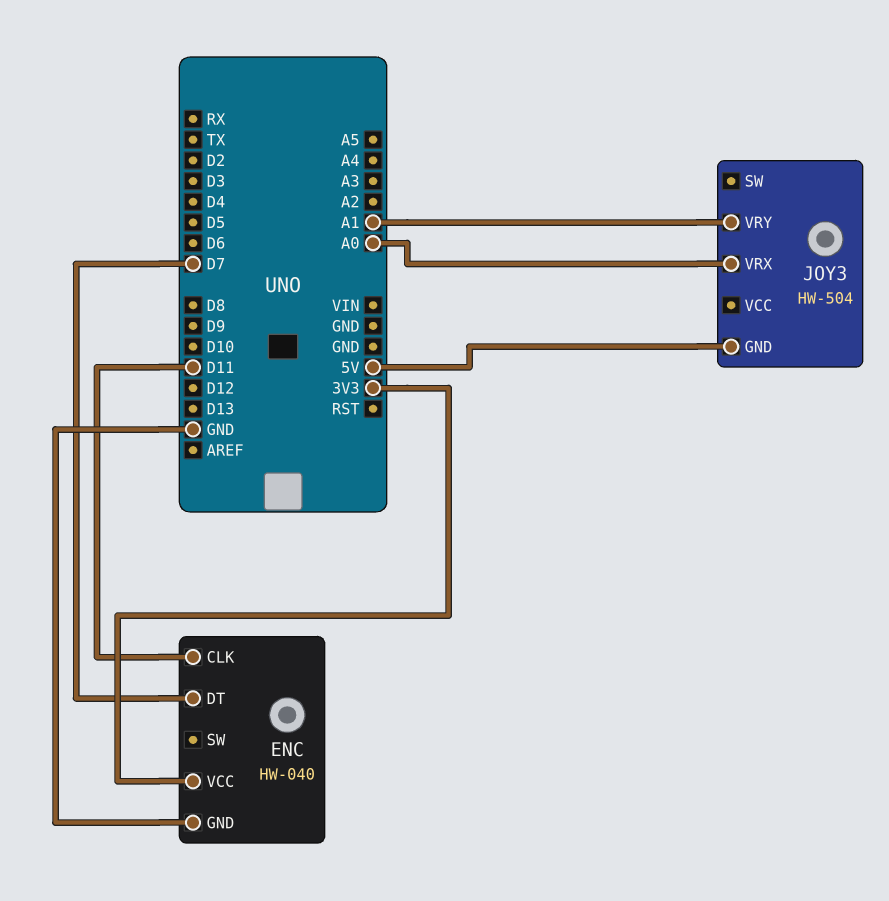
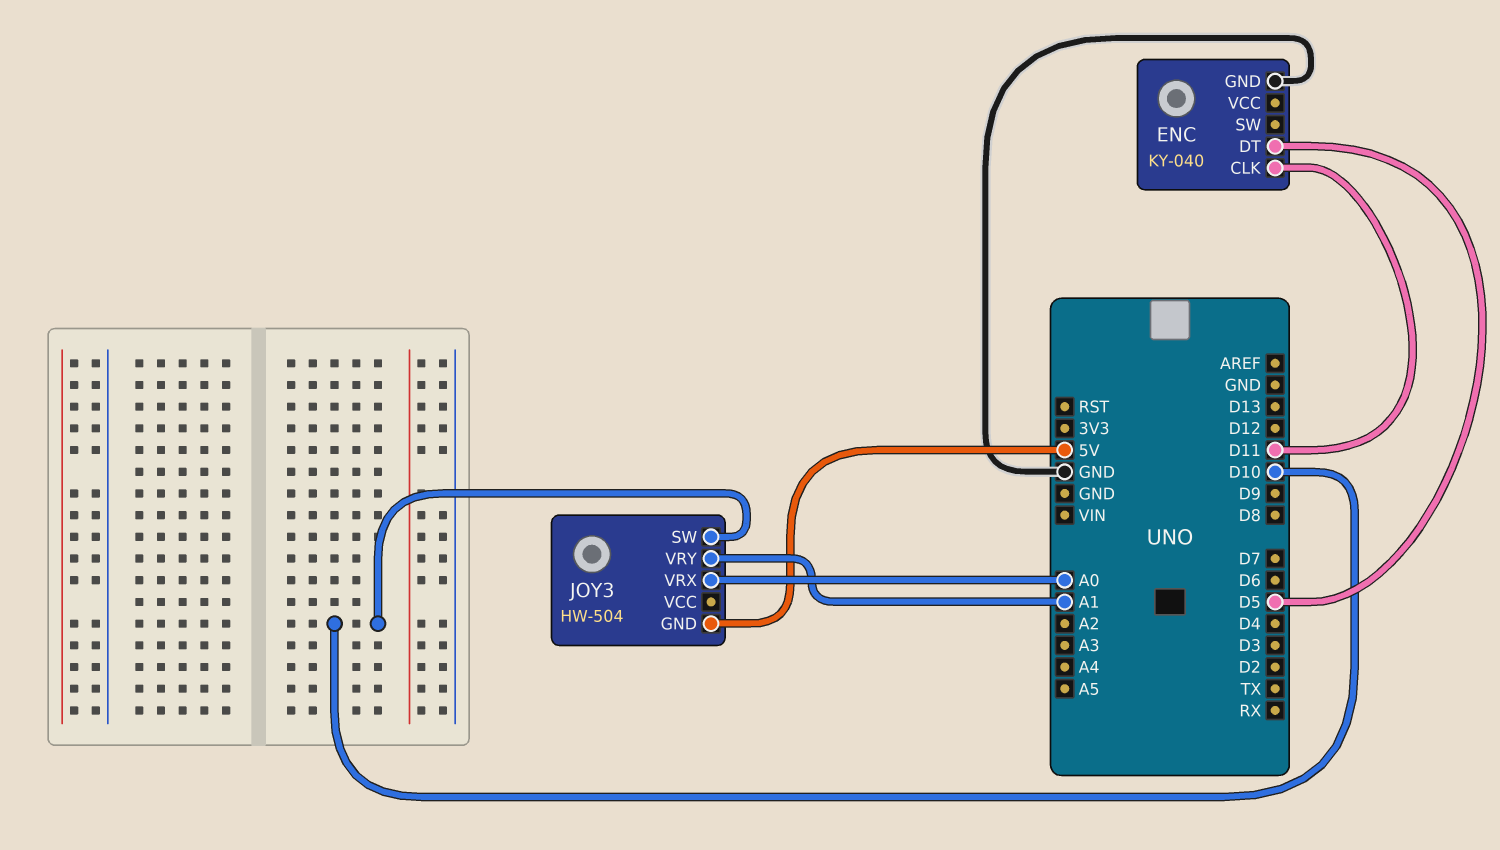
ENC: HW-040 -> KY-040
ENC pin DT: D7 -> D5
ENC pin VCC: 3V3 -> none
JOY3 pin SW: none -> D10

